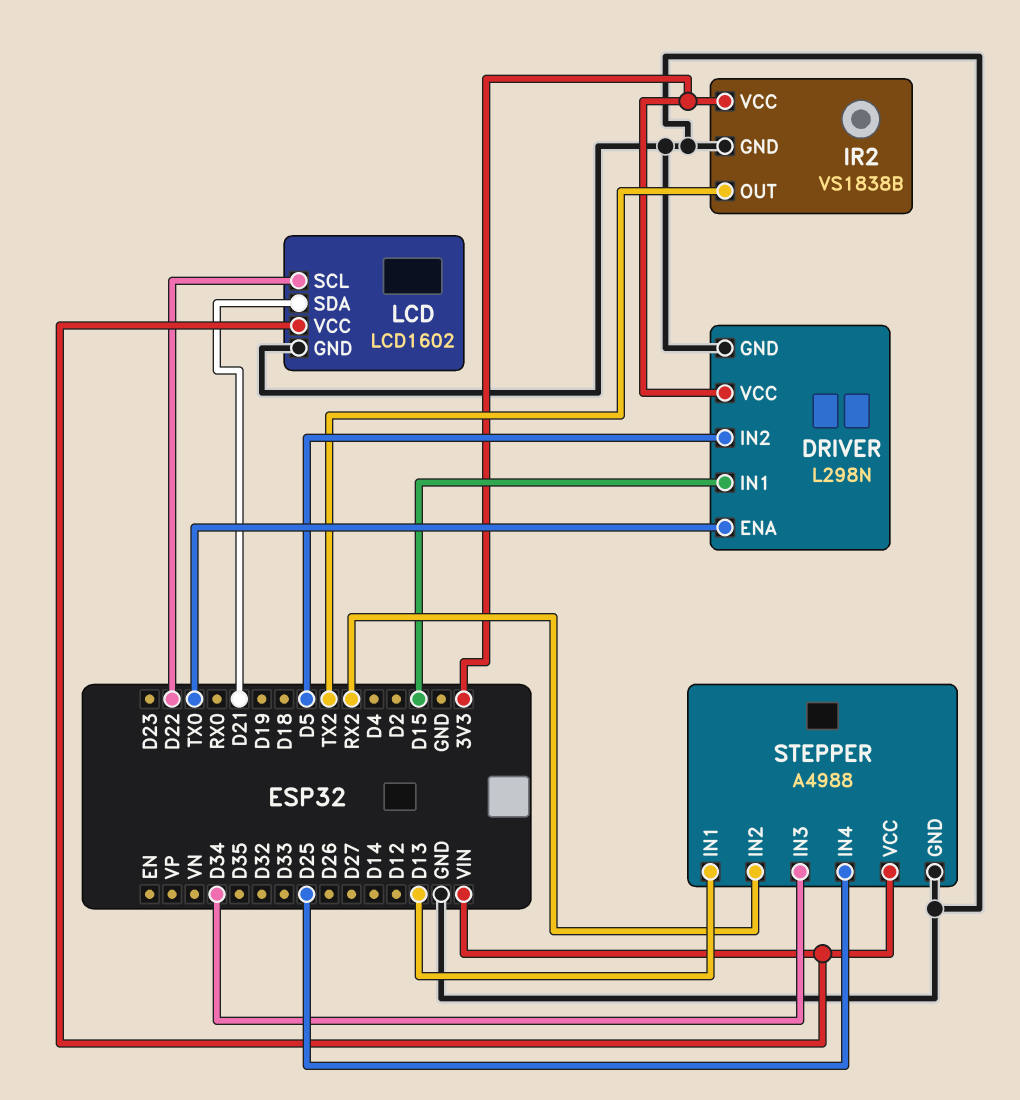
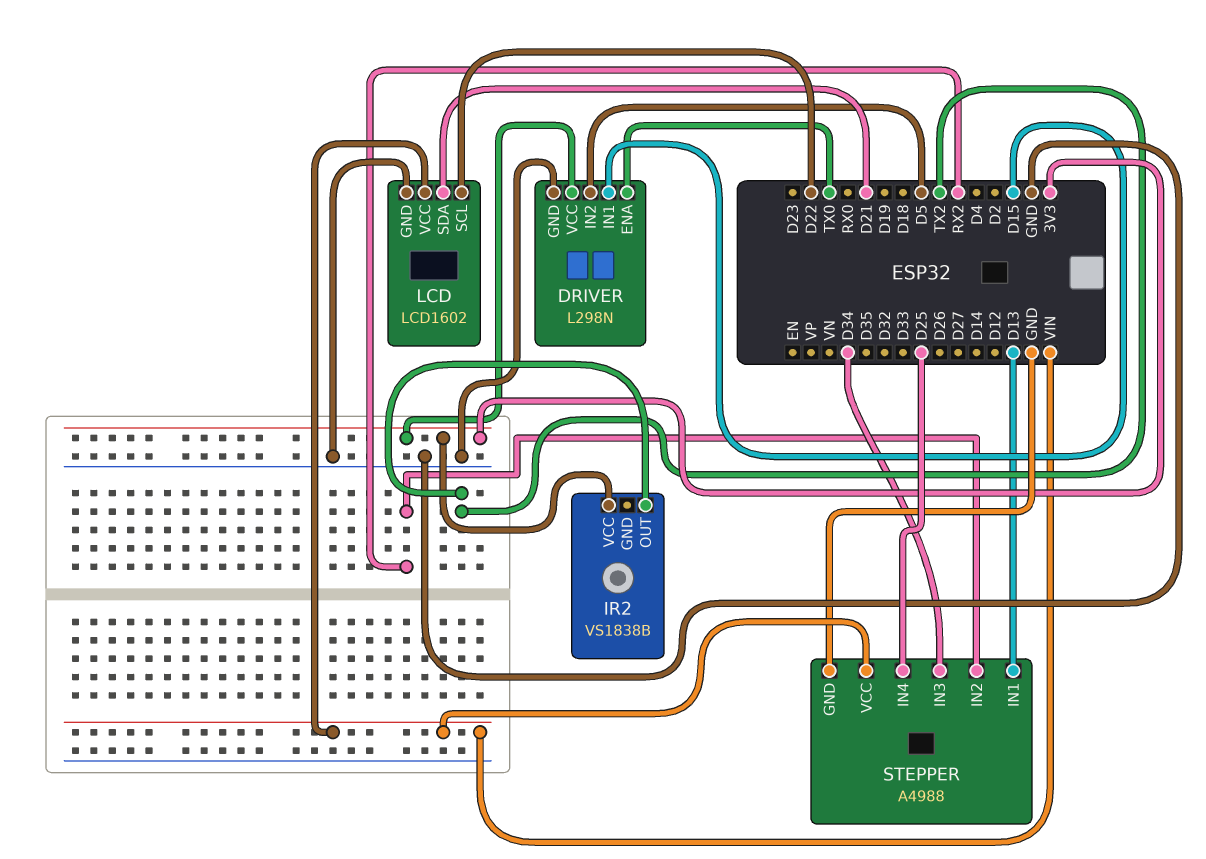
IR2 pin GND: GND -> none

